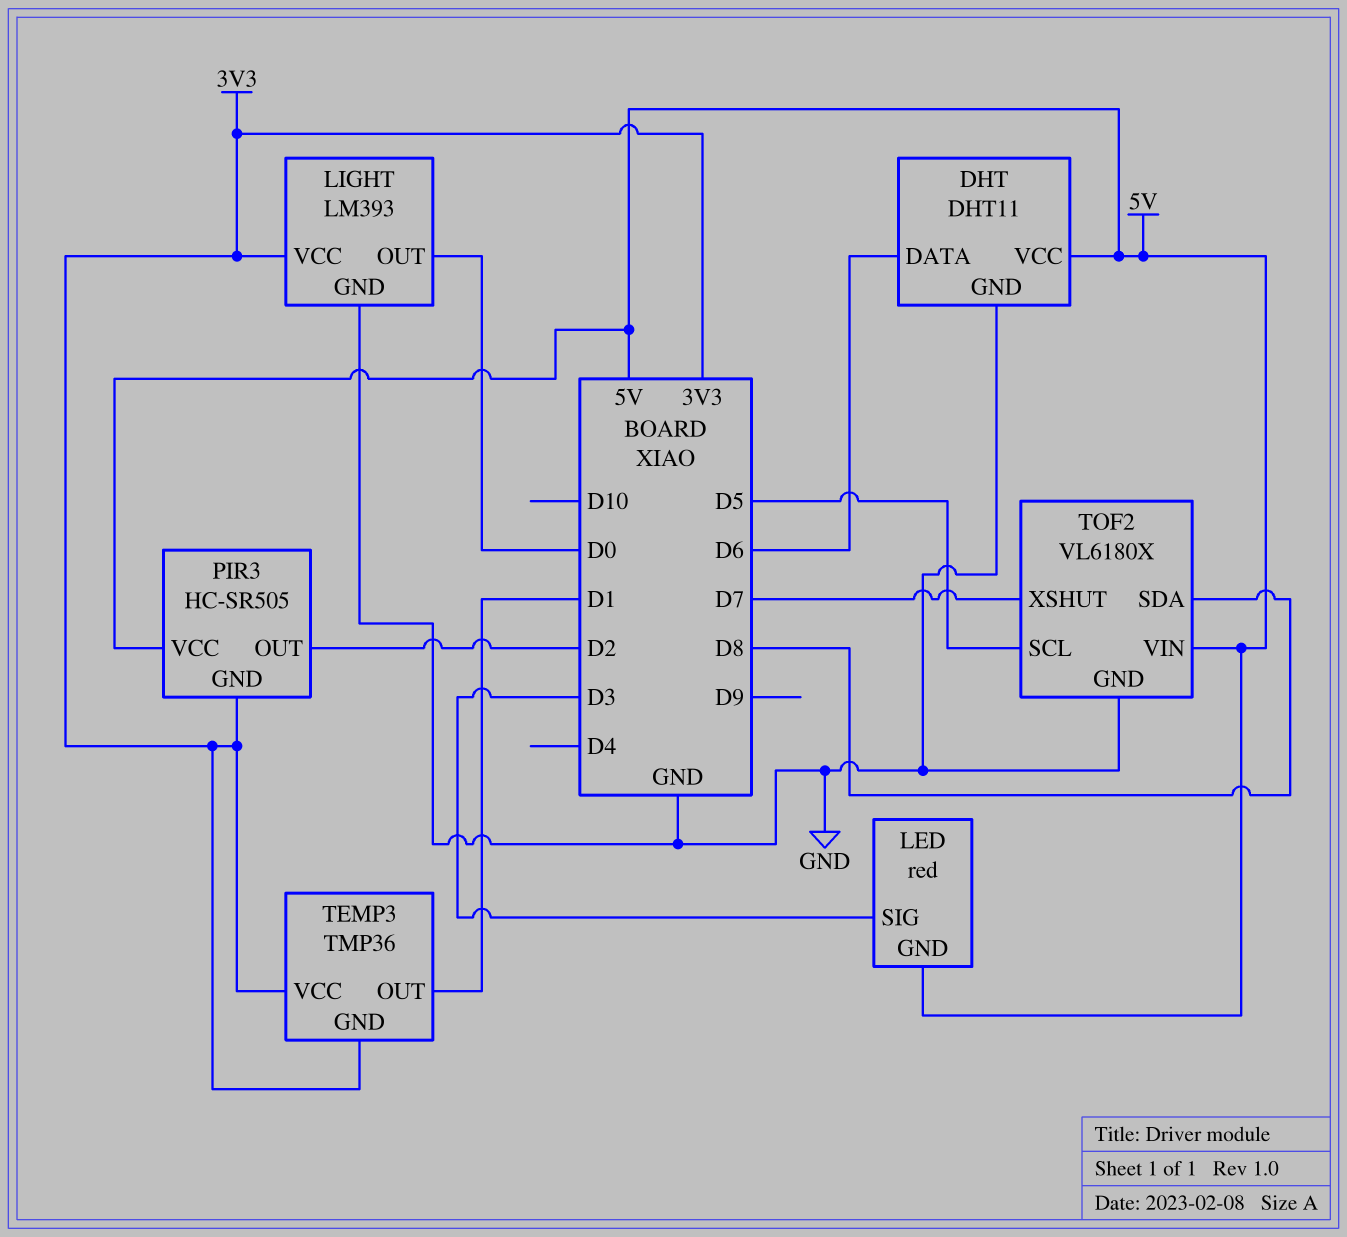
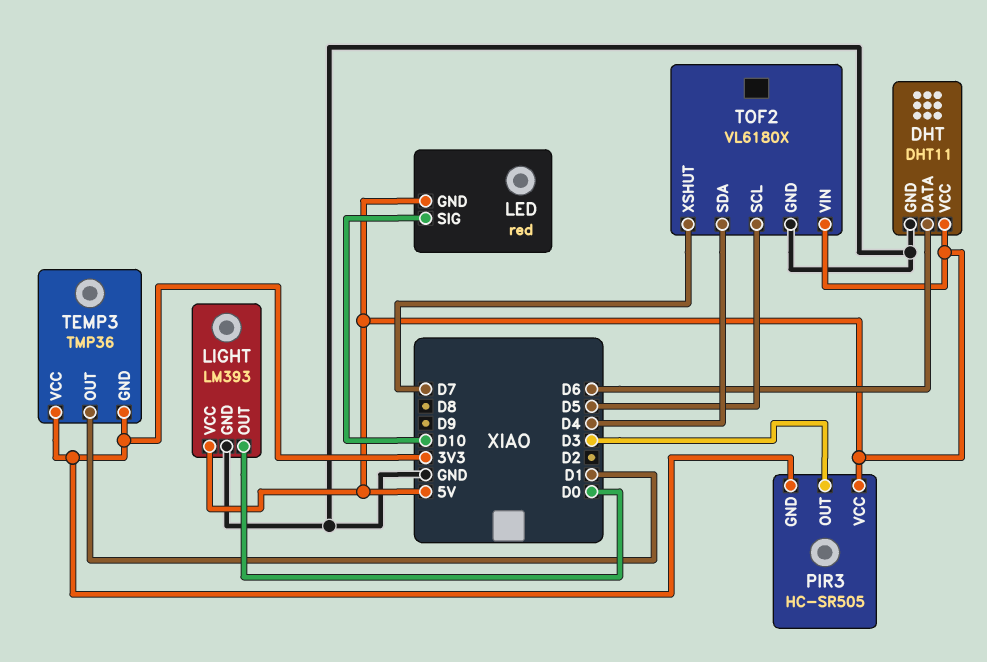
LED pin SIG: D3 -> D10
LIGHT pin VCC: 3V3 -> 5V
PIR3 pin OUT: D2 -> D3
TOF2 pin SDA: D8 -> D4

